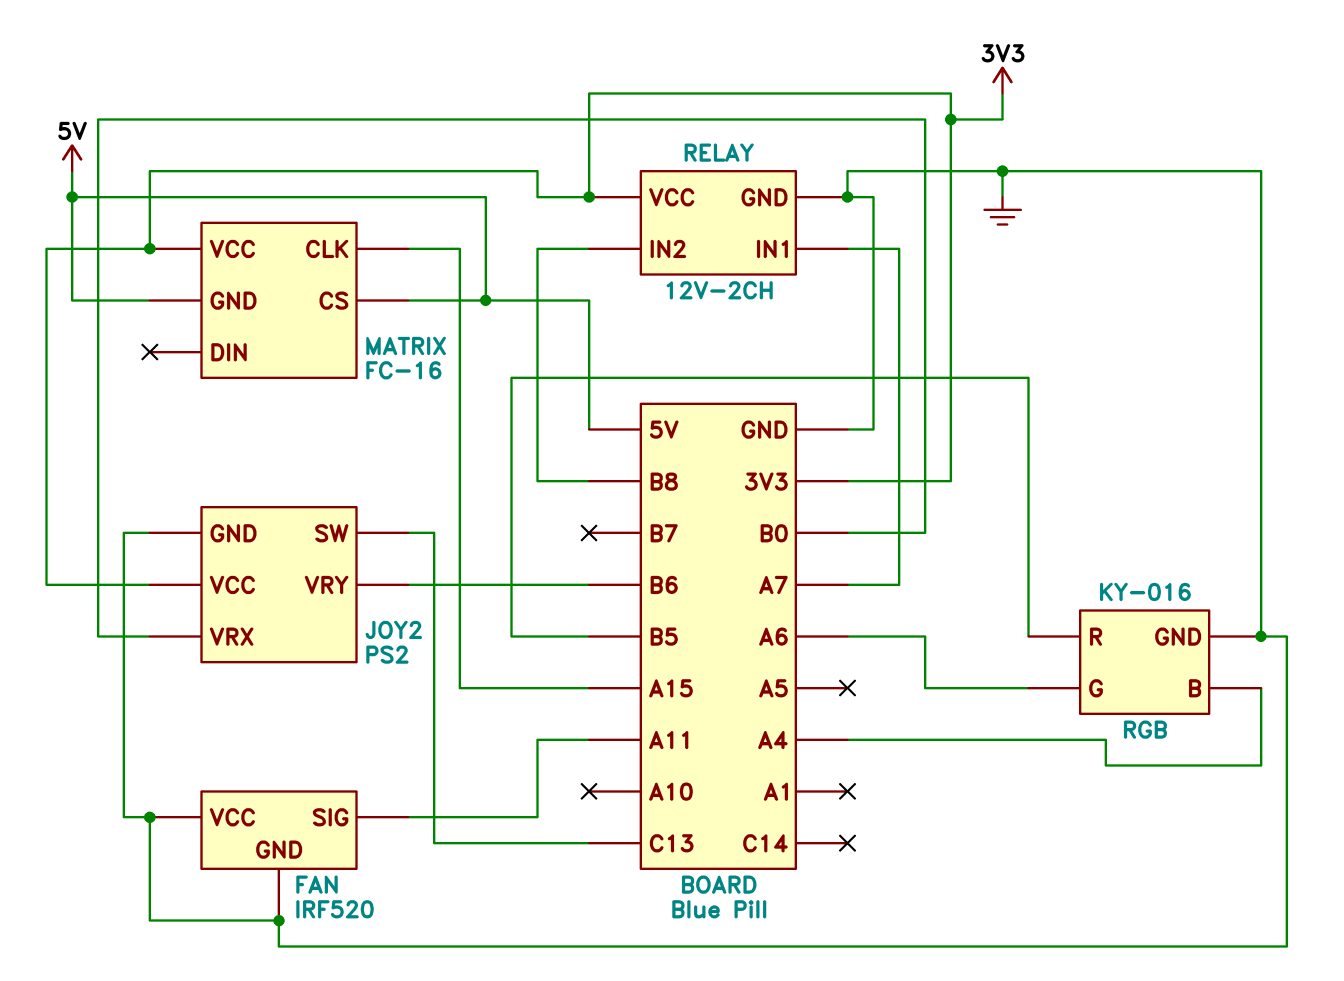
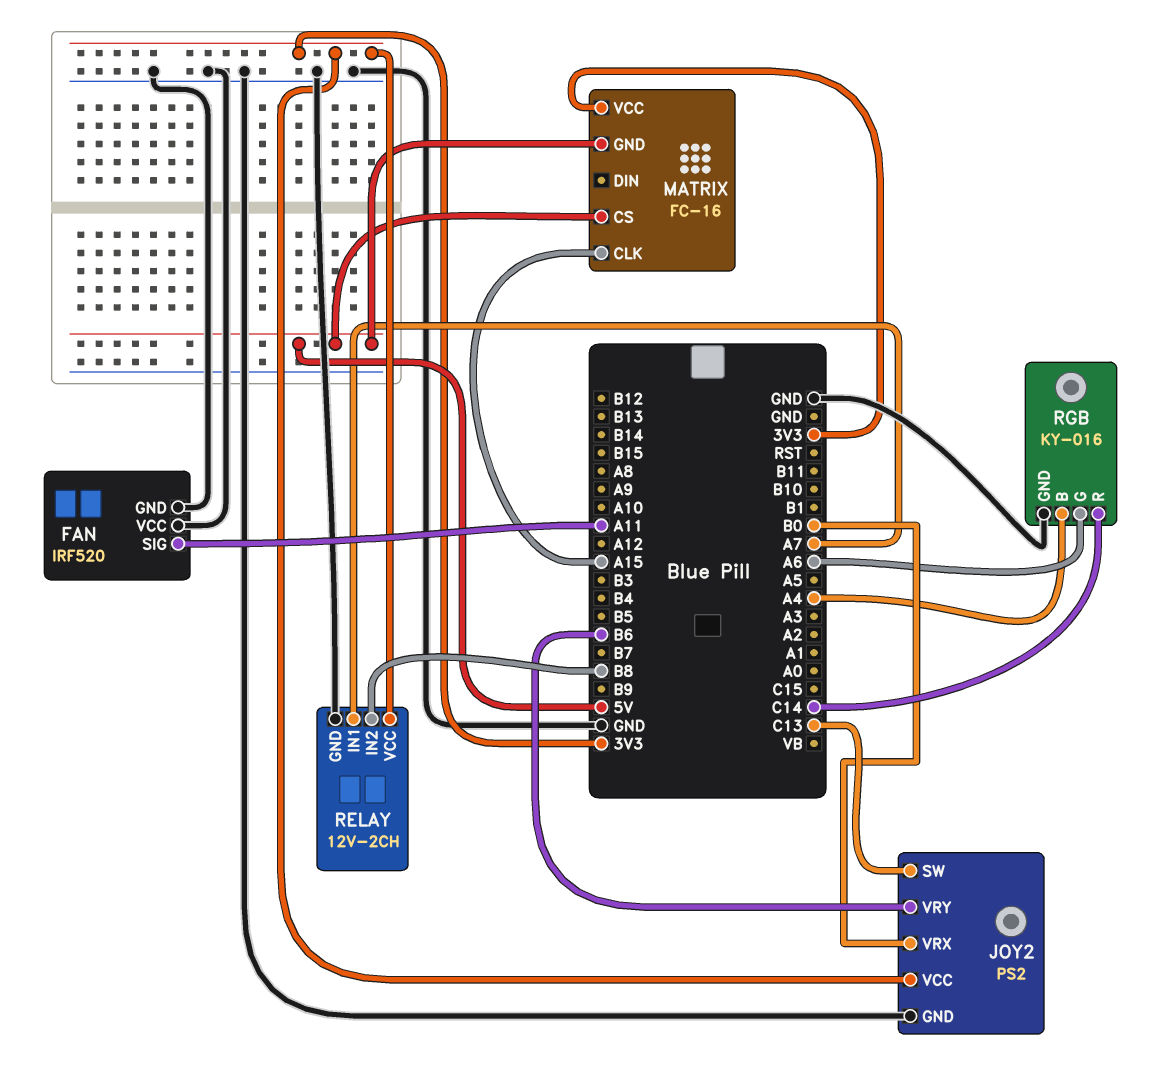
RGB pin R: B5 -> C14

